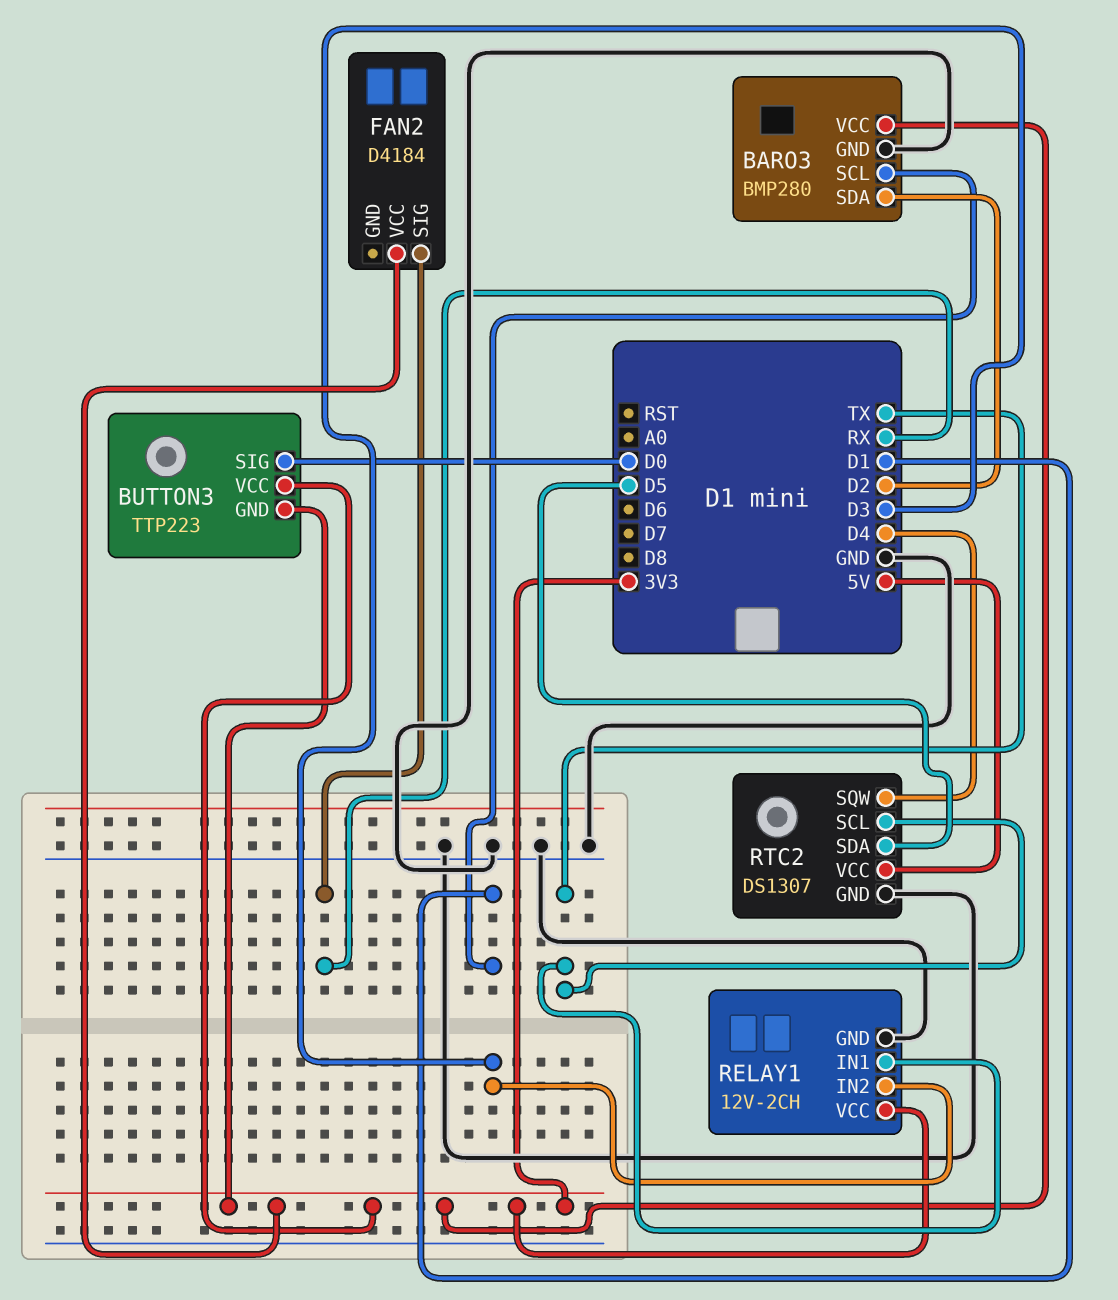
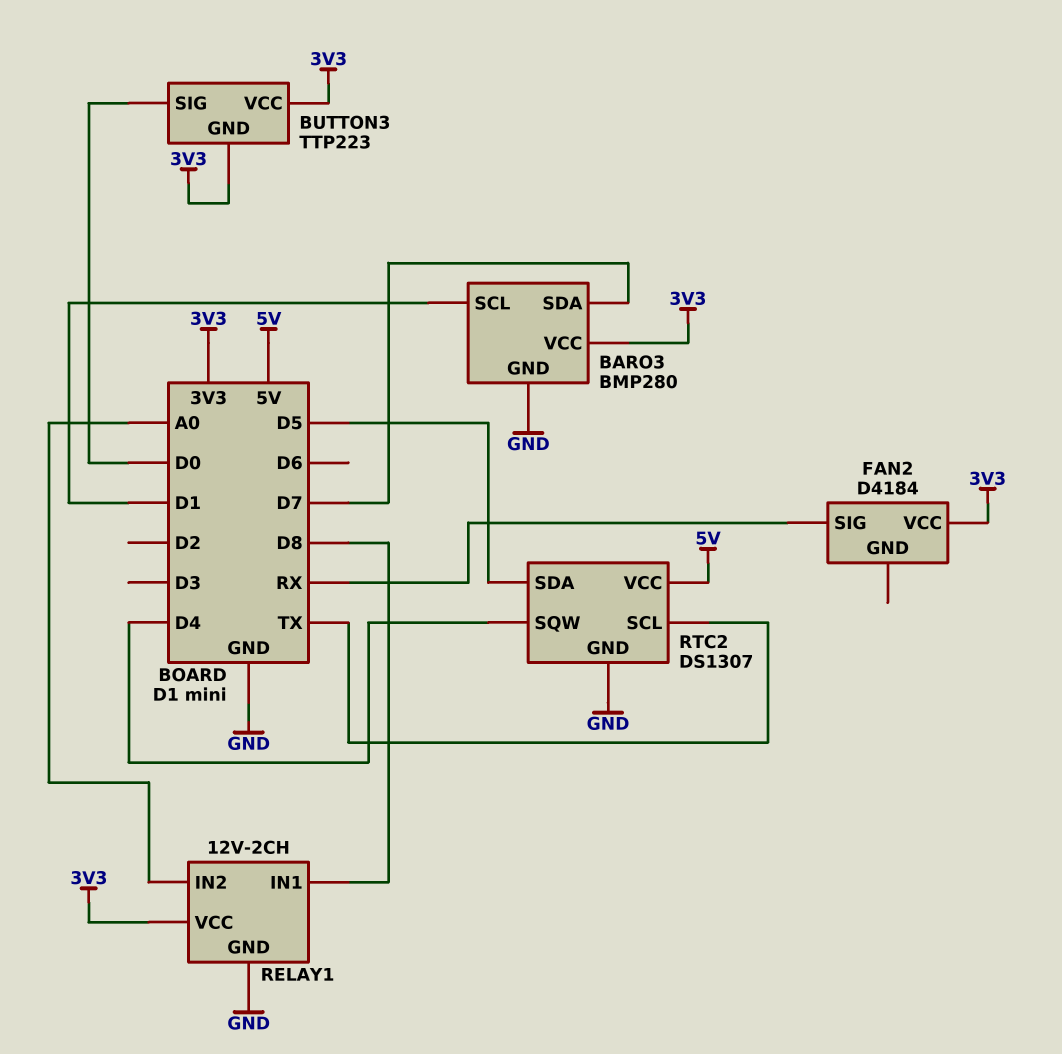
BARO3 pin SDA: D2 -> D7
RELAY1 pin IN1: TX -> D8
RELAY1 pin IN2: D3 -> A0

